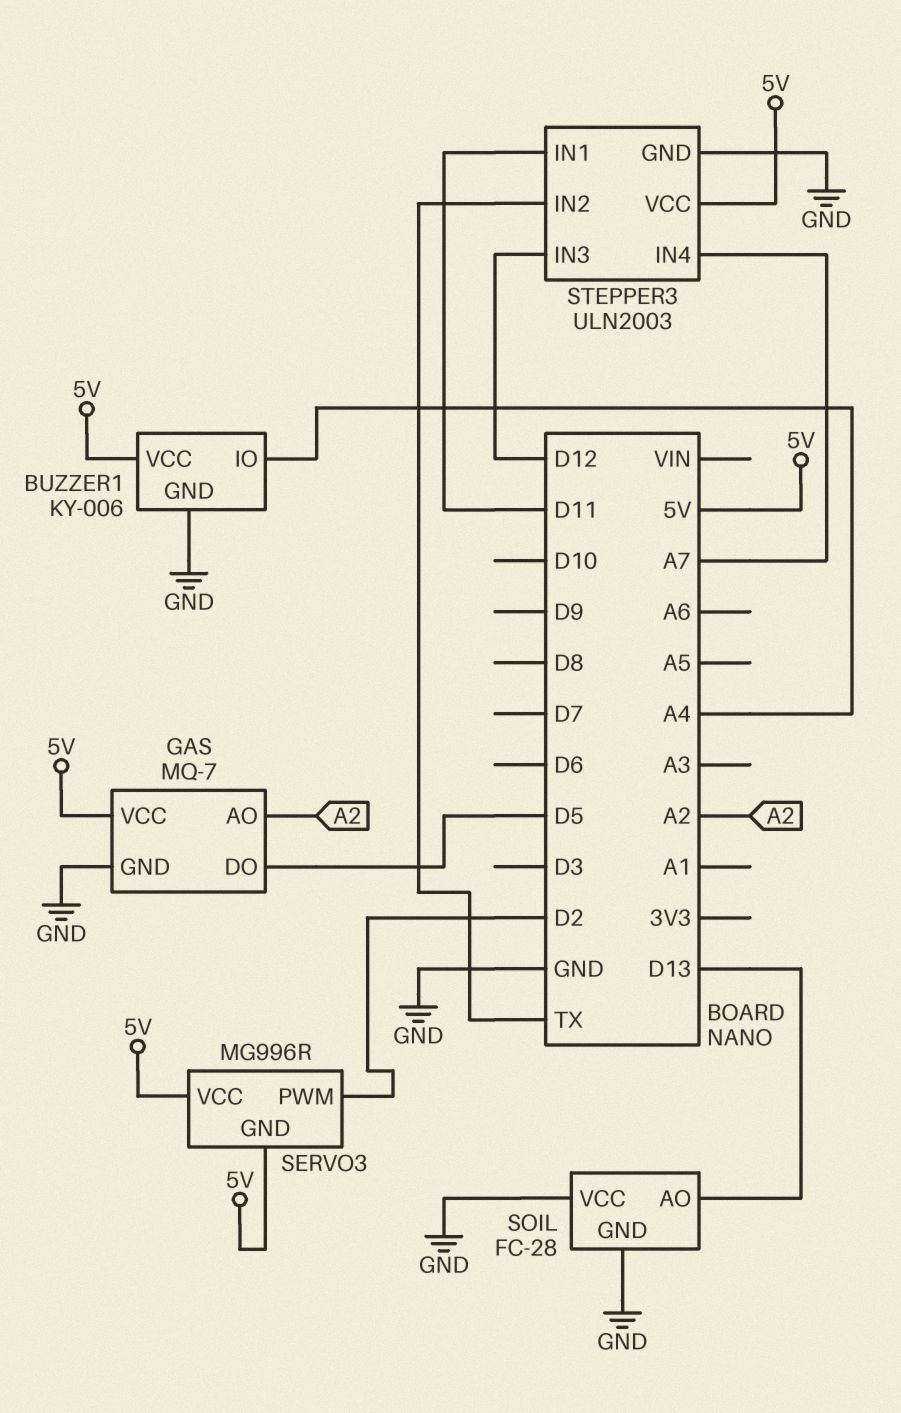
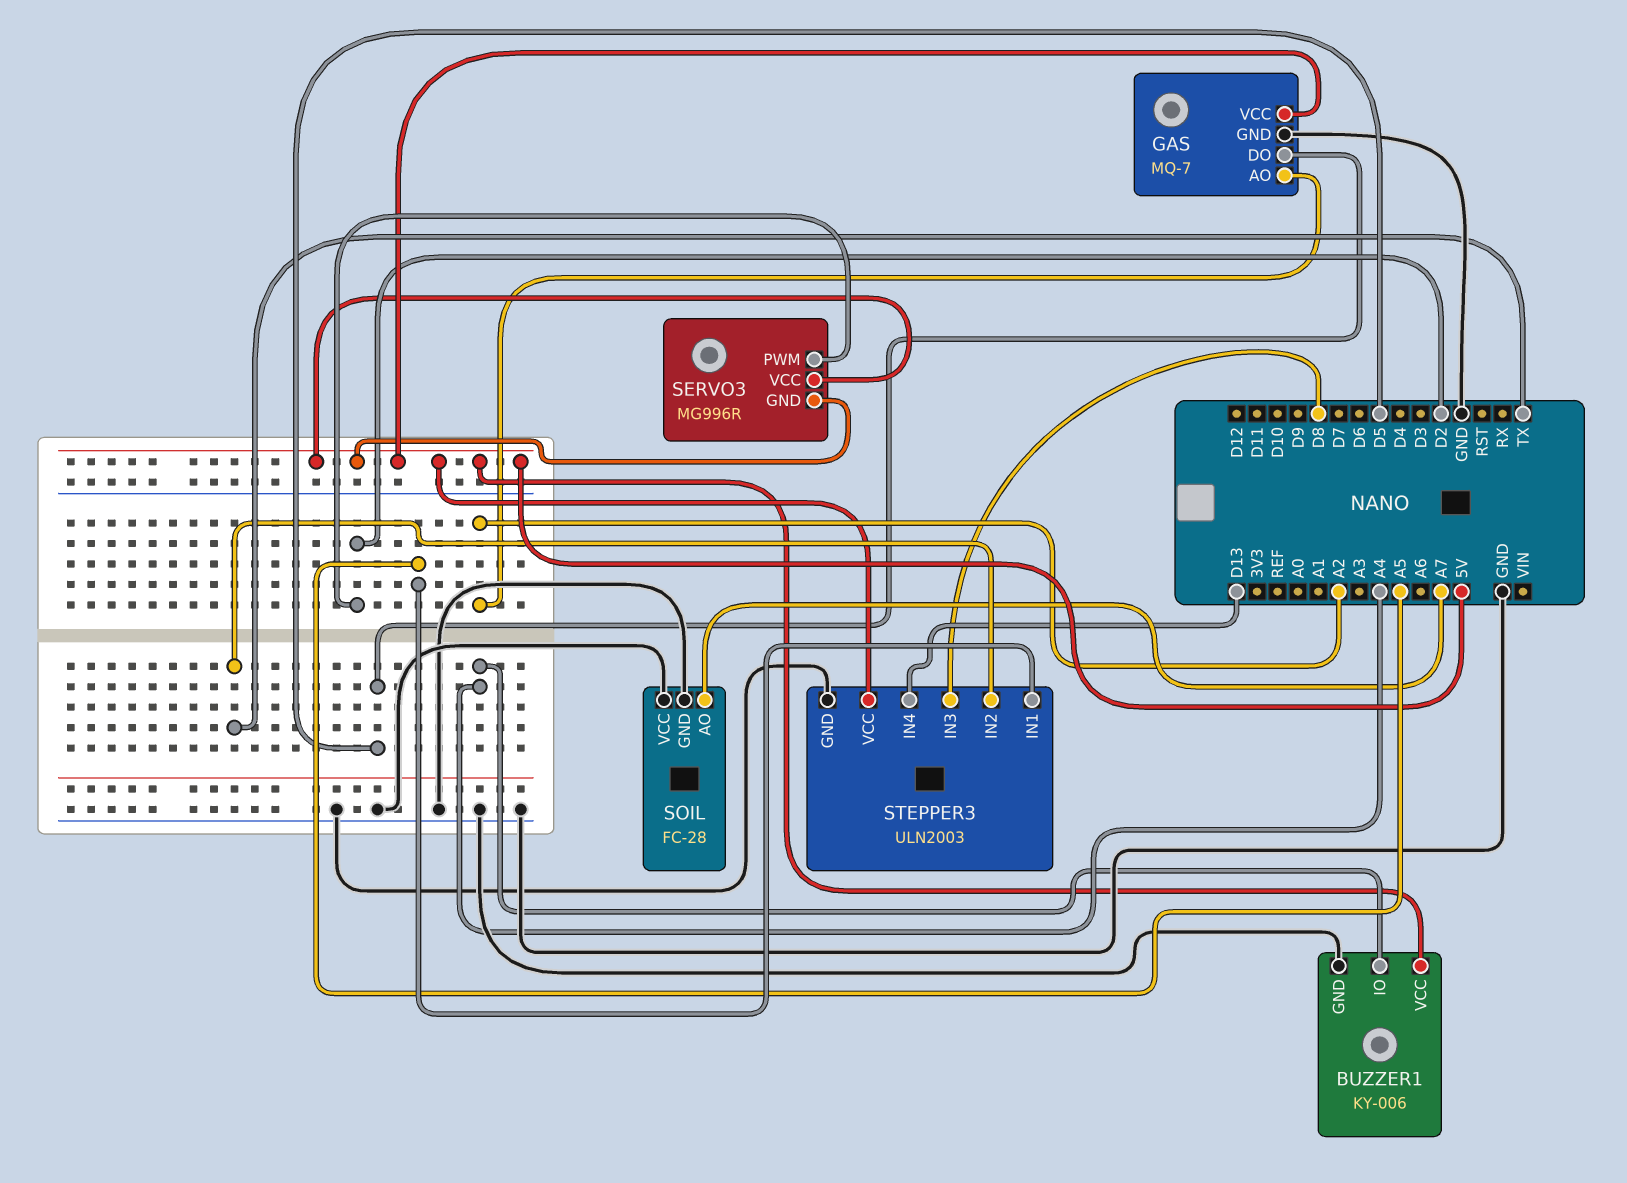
SOIL pin AO: D13 -> A7
STEPPER3 pin IN1: D11 -> A5
STEPPER3 pin IN3: D12 -> D8
STEPPER3 pin IN4: A7 -> D13

